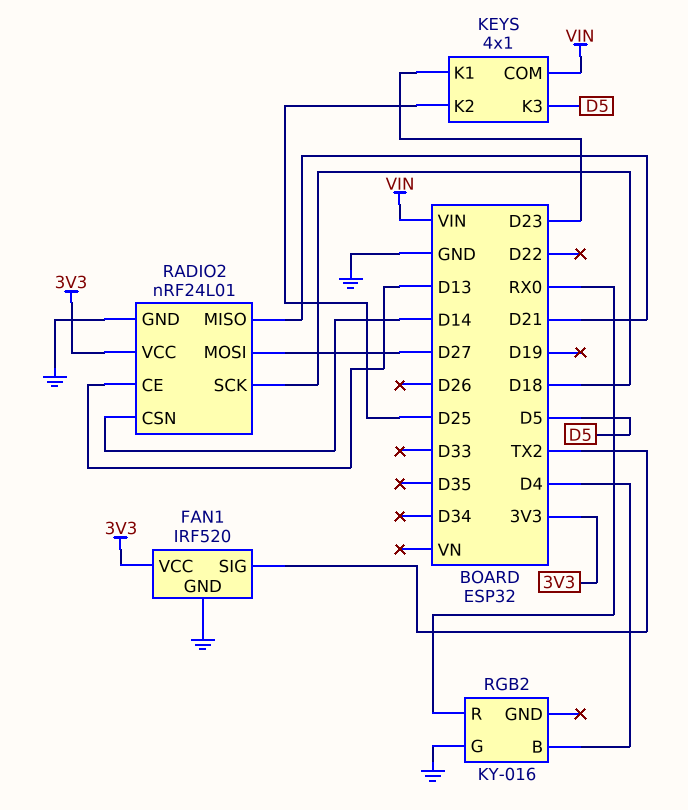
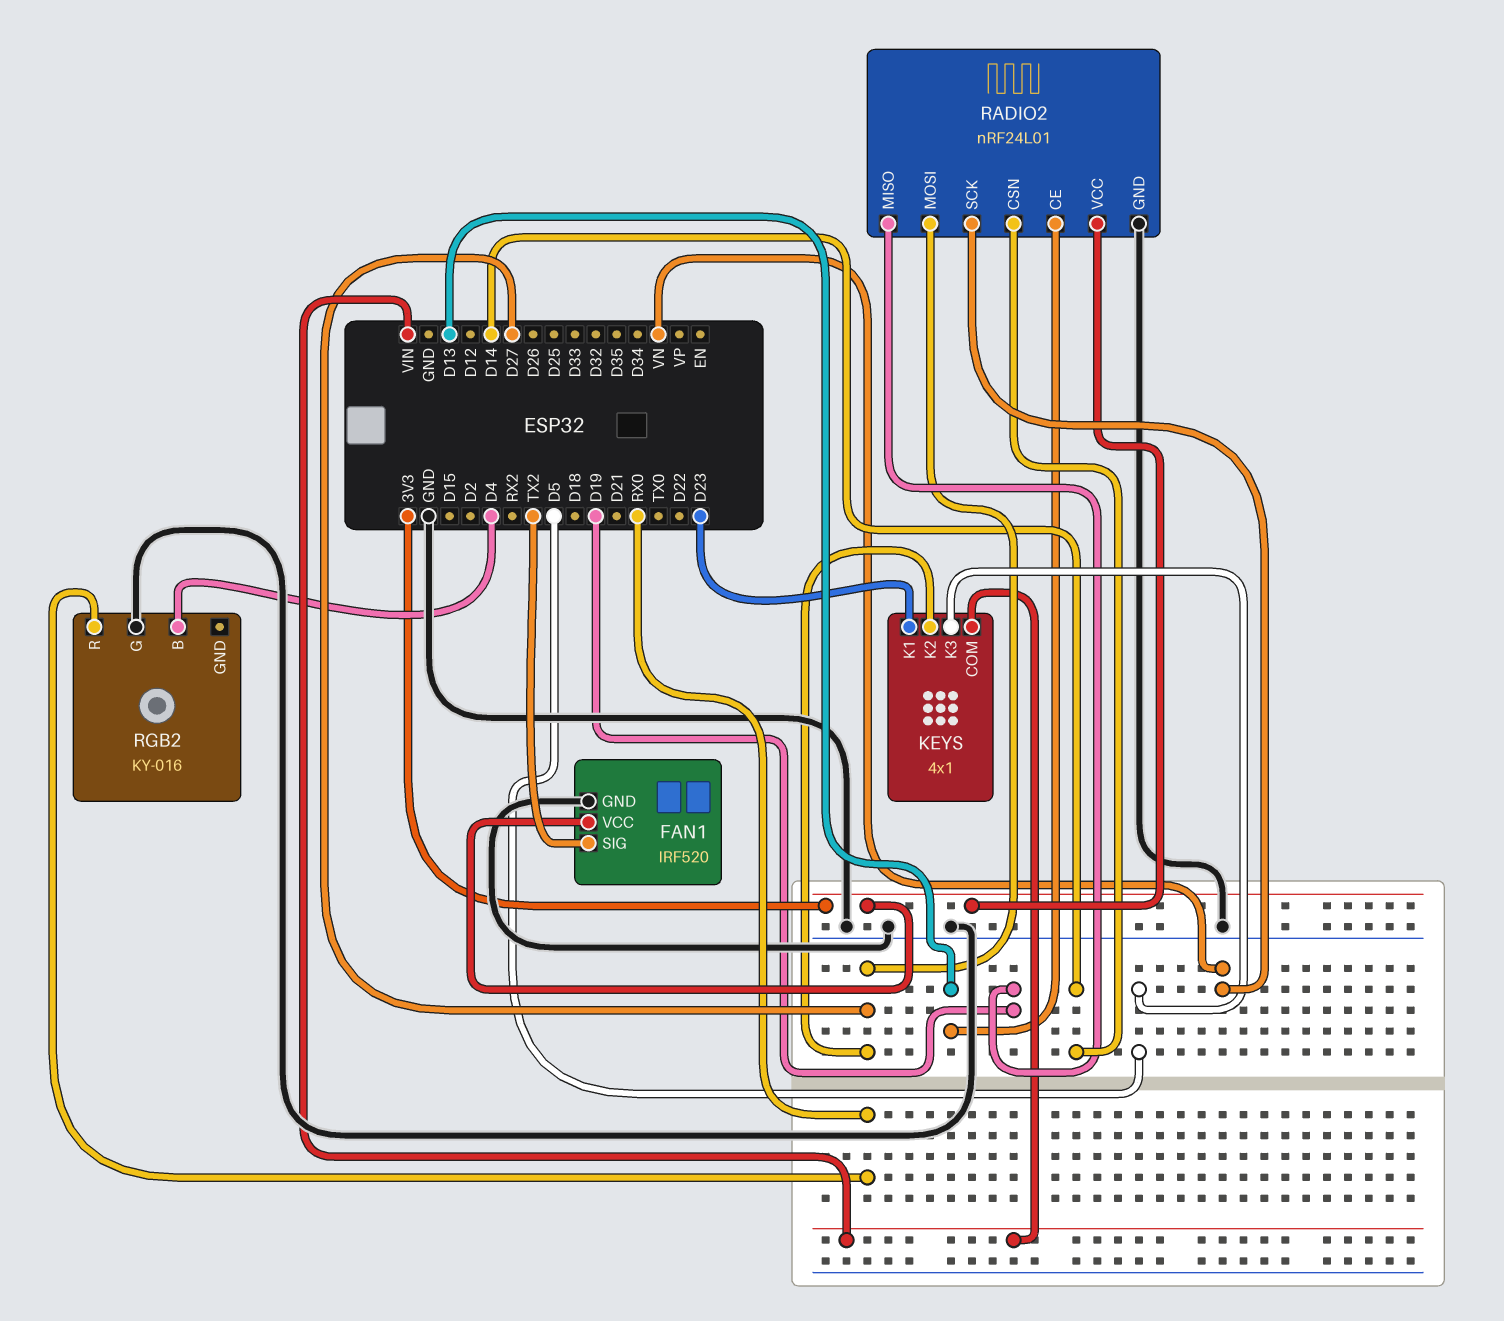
KEYS pin K2: D25 -> D27
RADIO2 pin MISO: D21 -> D19
RADIO2 pin SCK: D18 -> VN

